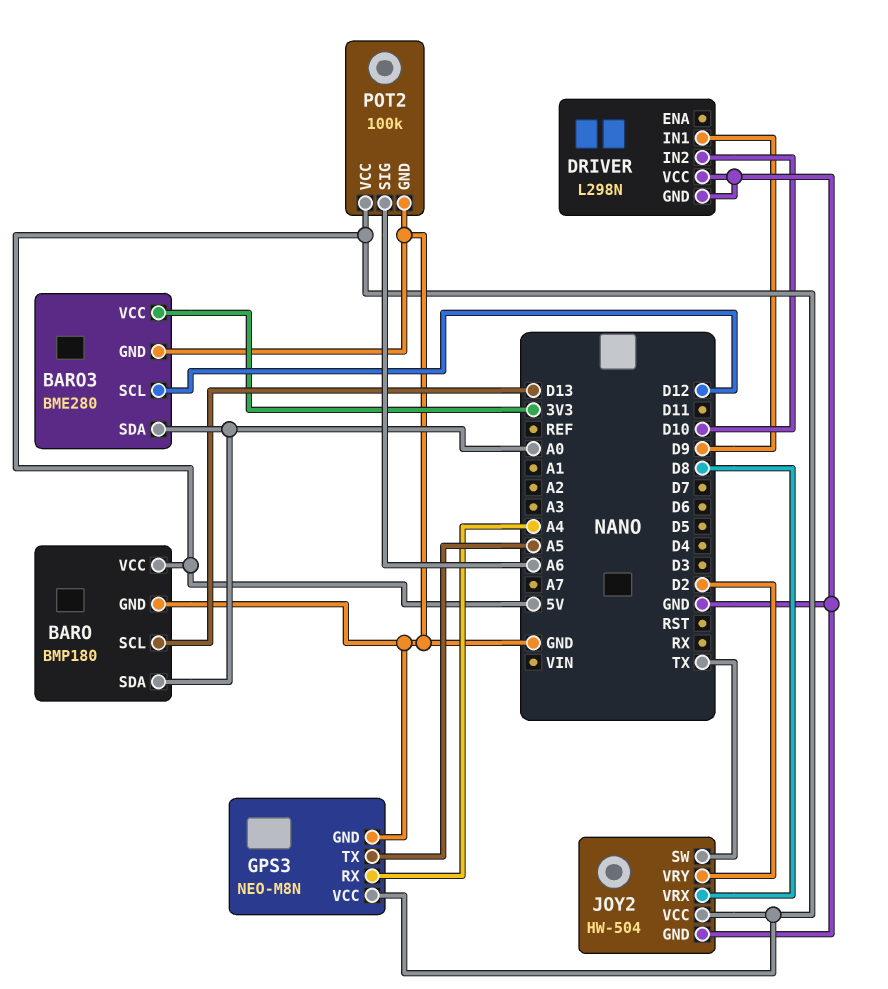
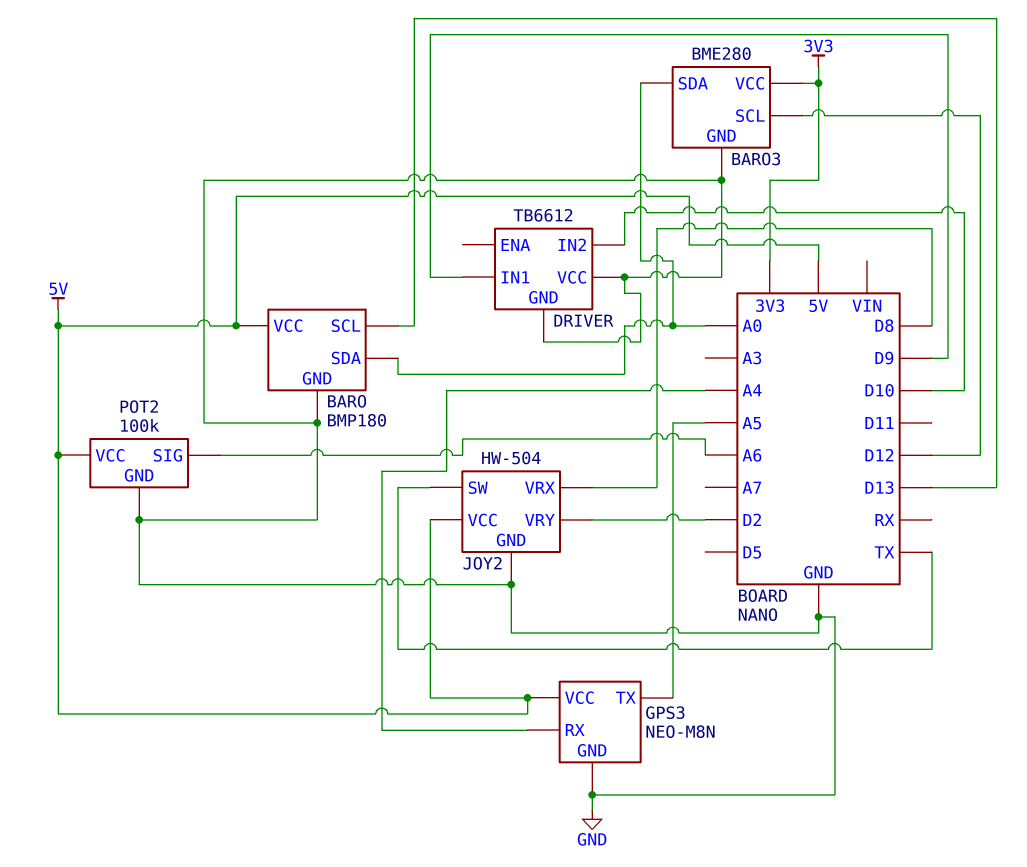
DRIVER: L298N -> TB6612

